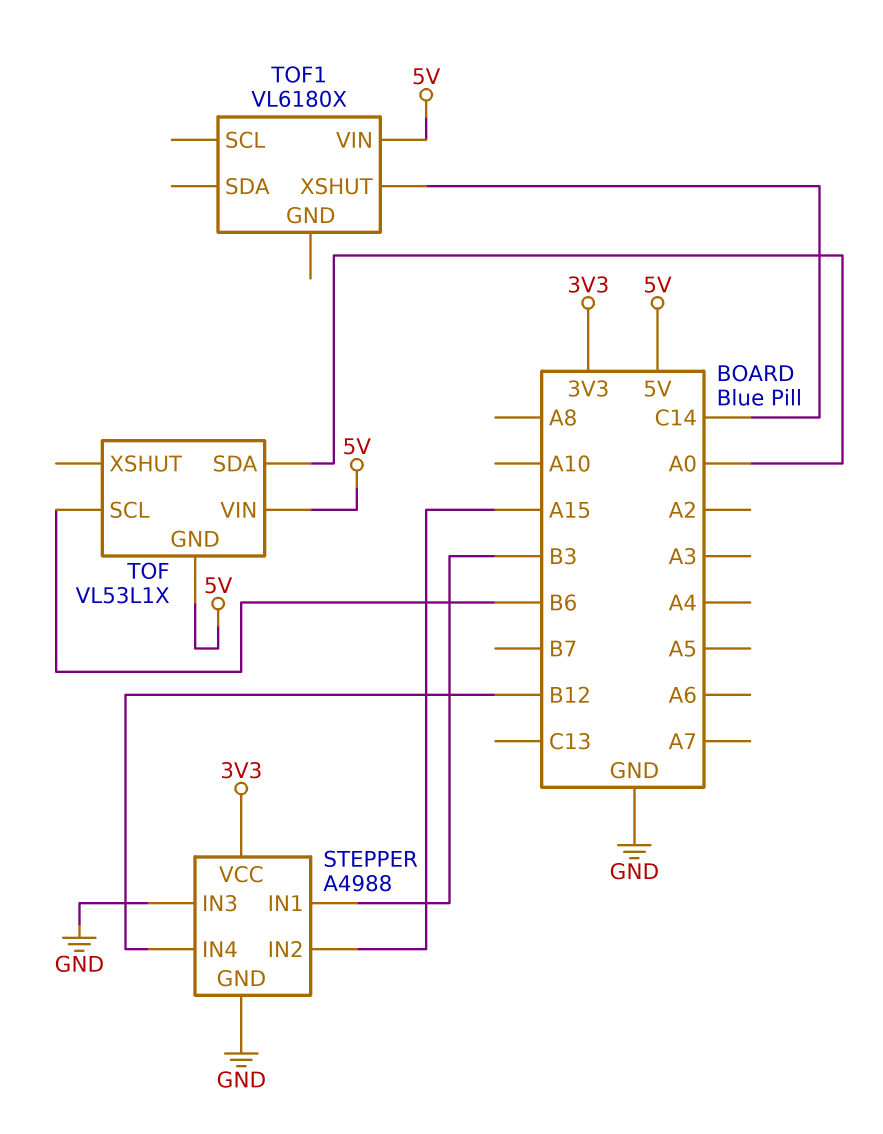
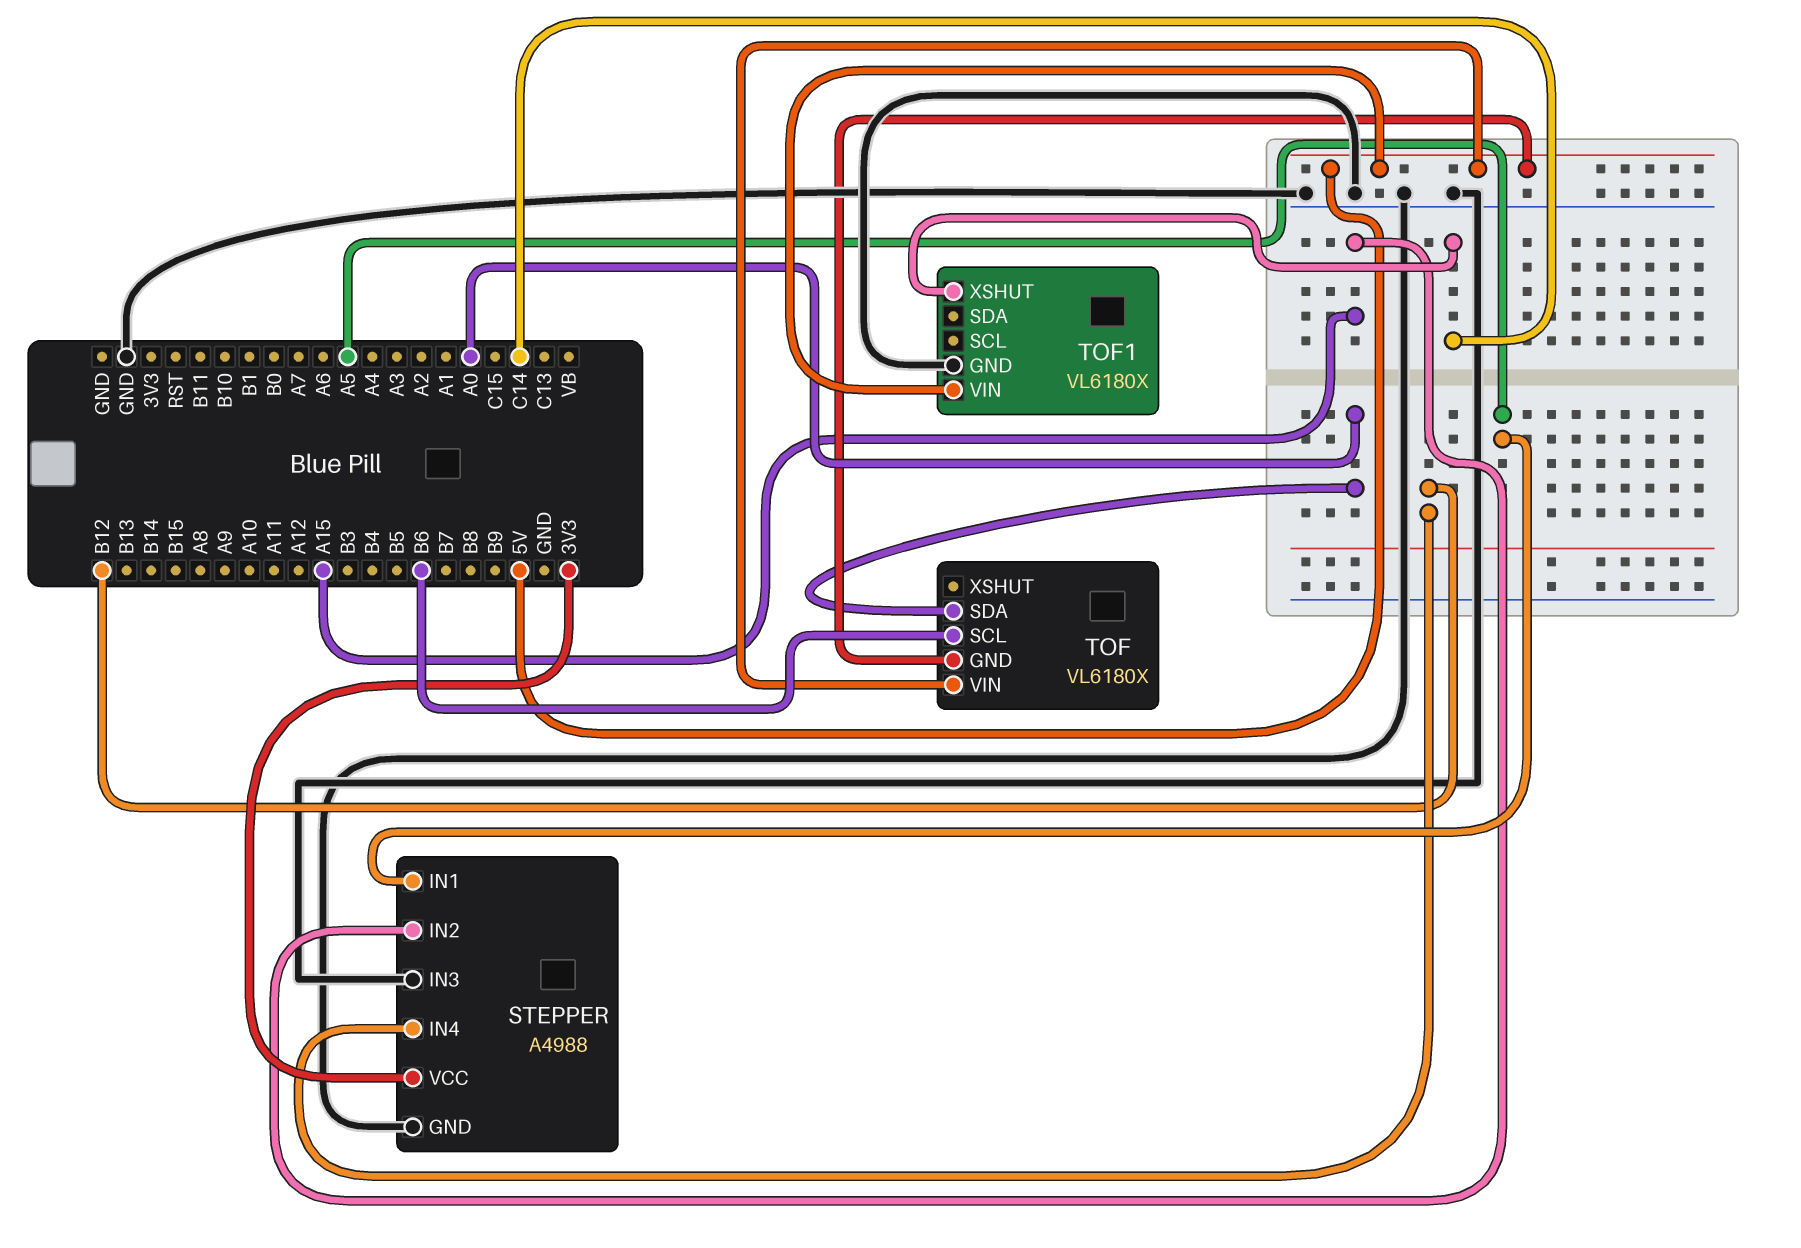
STEPPER pin IN1: B3 -> A5
TOF: VL53L1X -> VL6180X
TOF1 pin GND: none -> GND

